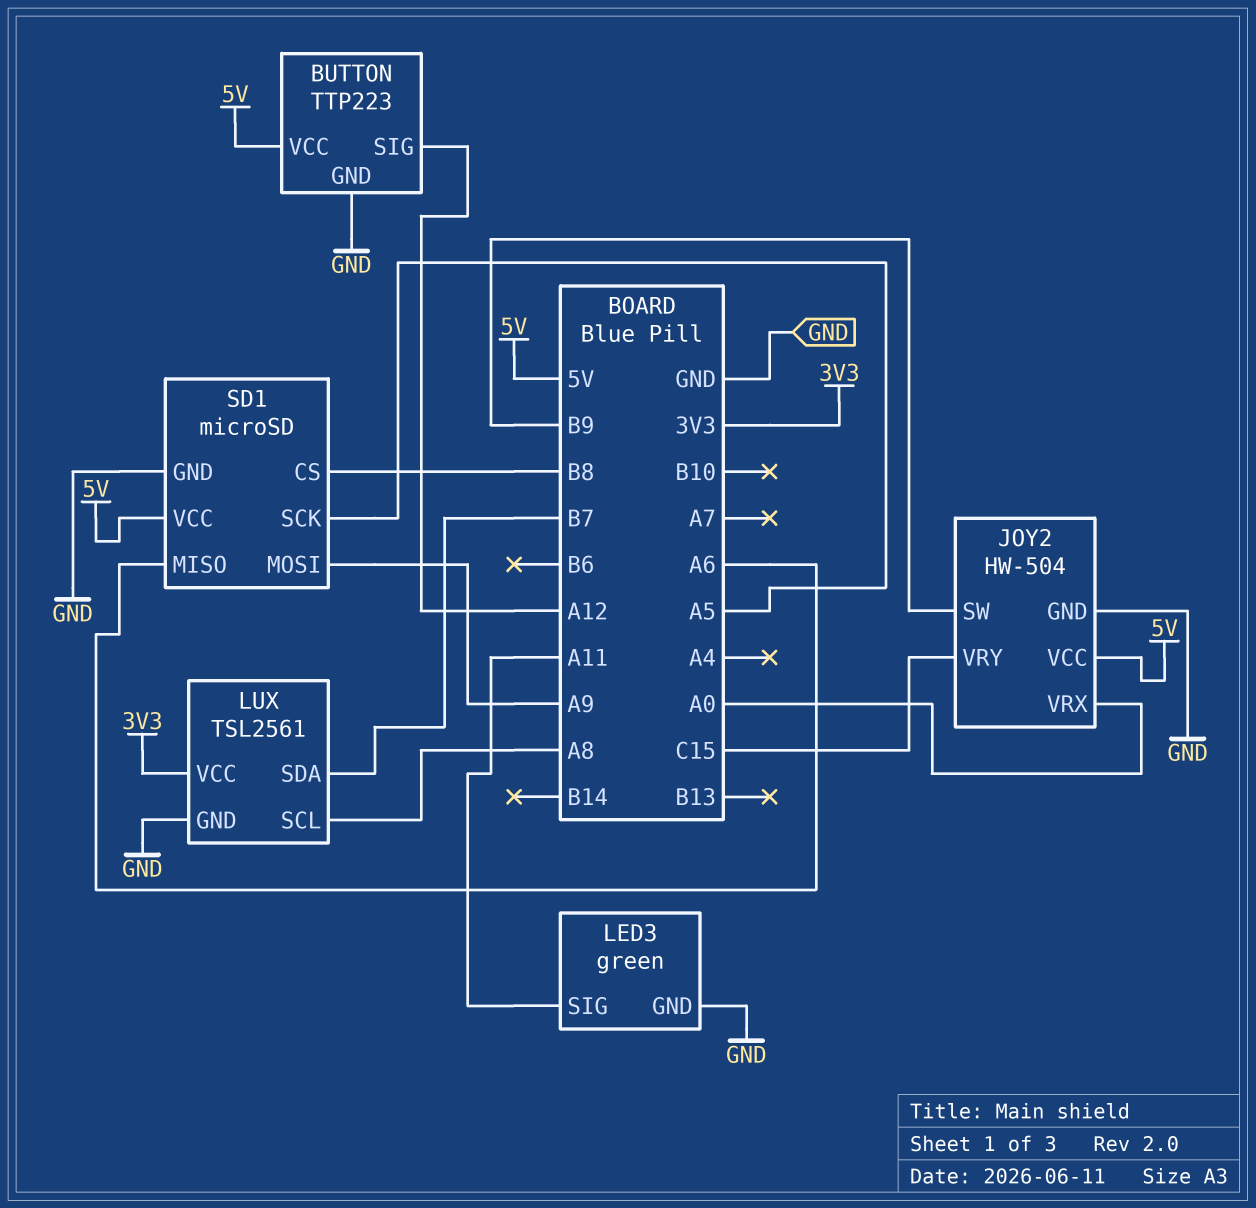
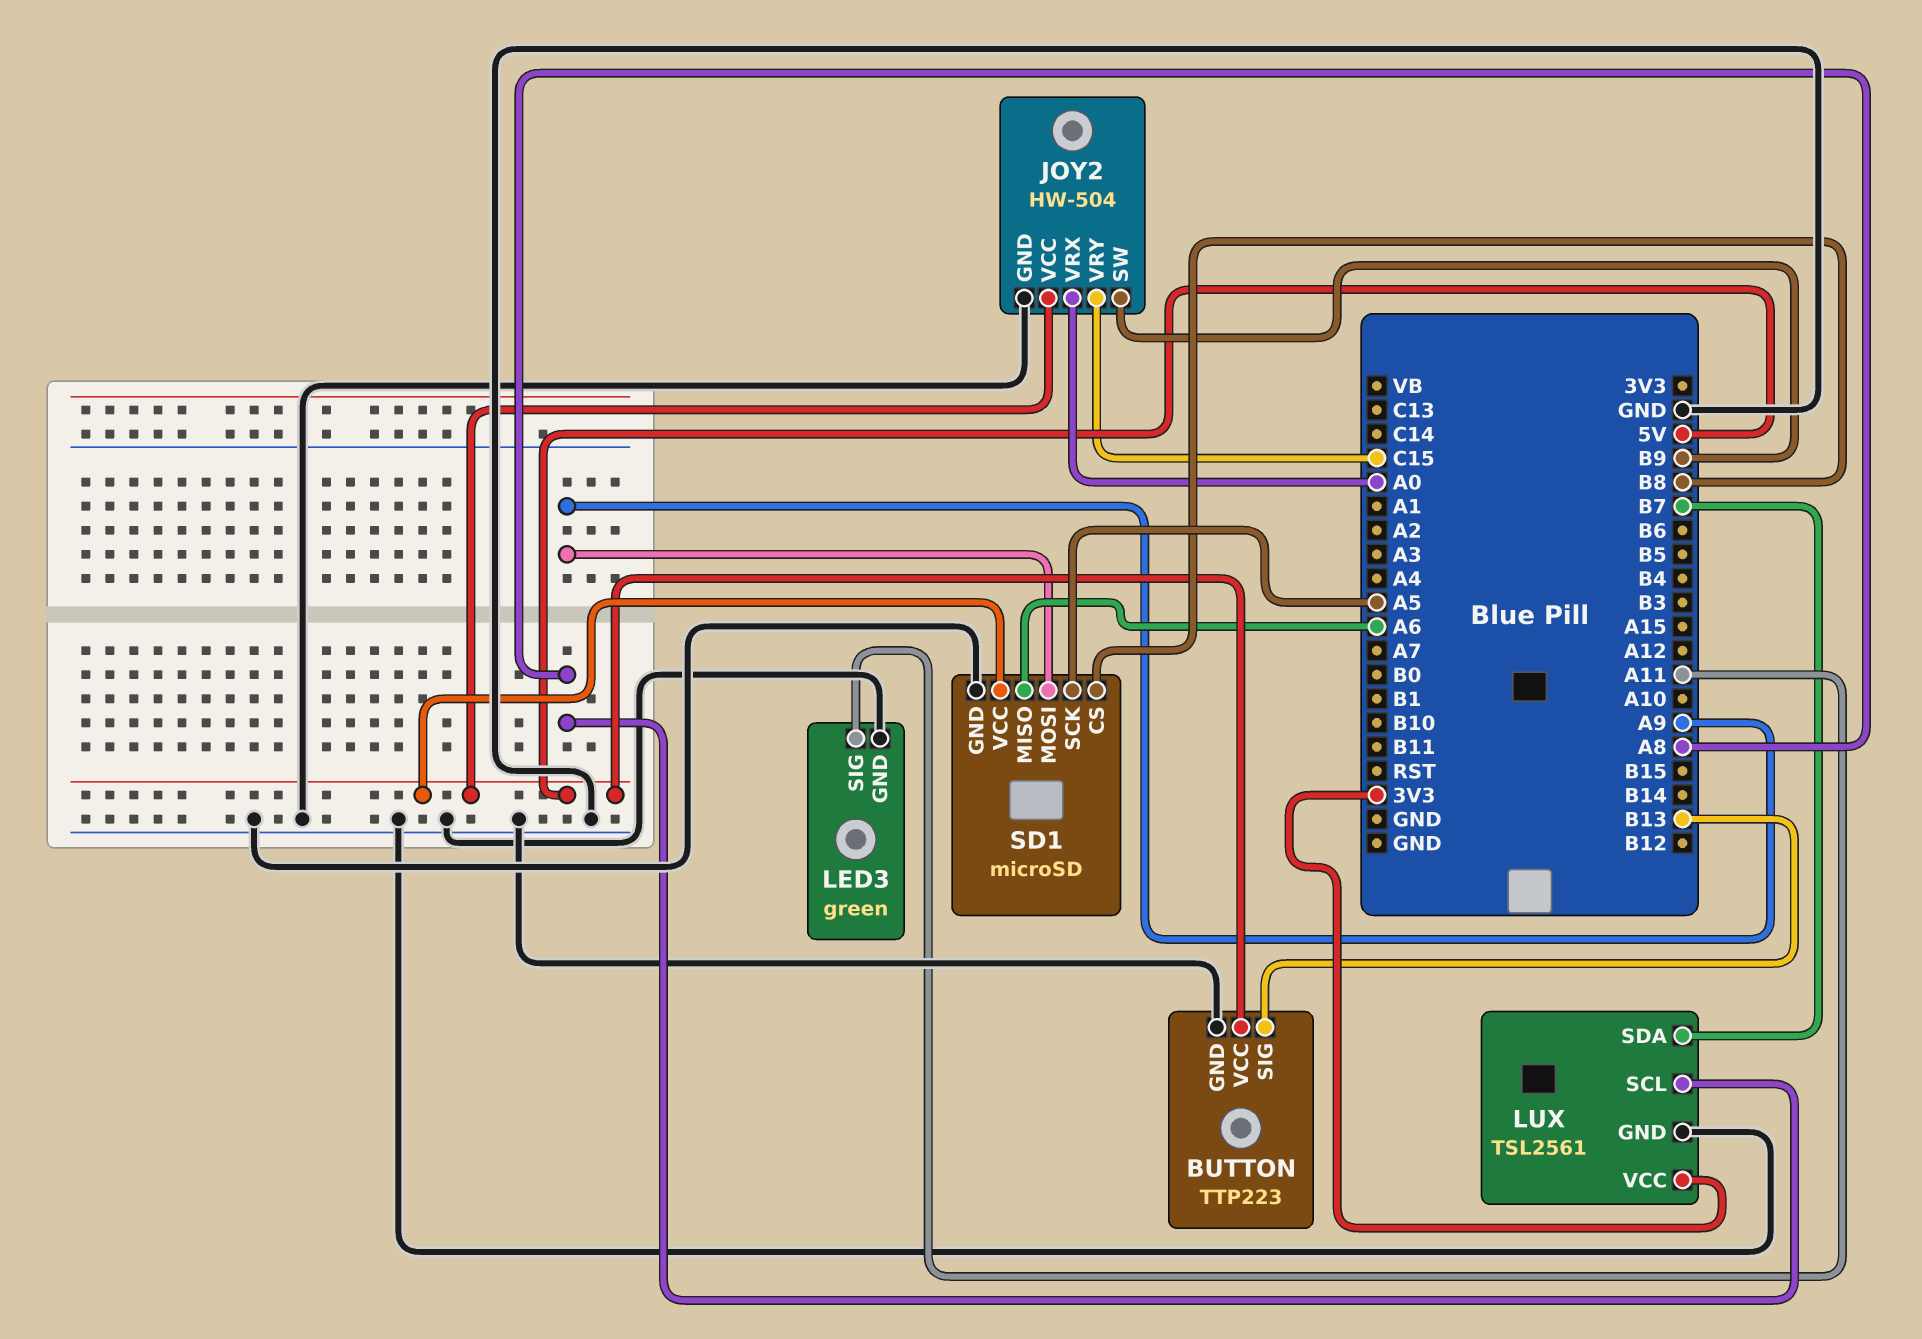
BUTTON pin SIG: A12 -> B13

